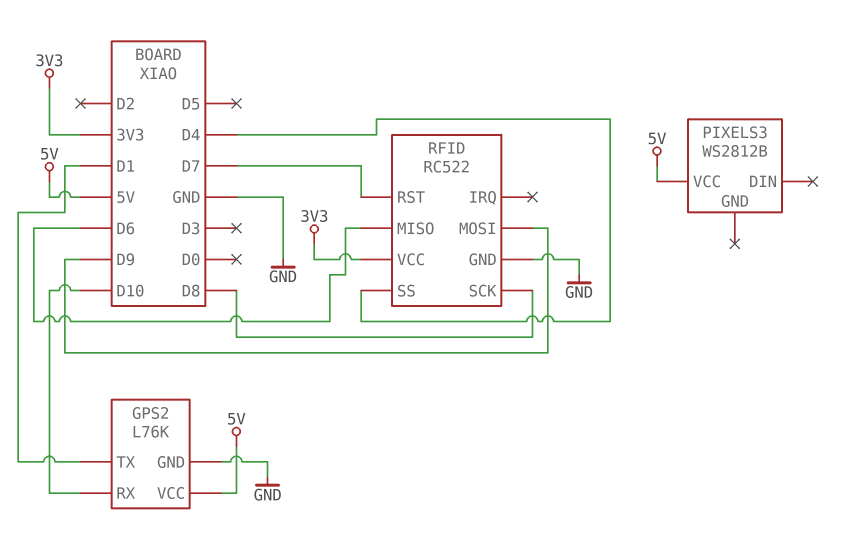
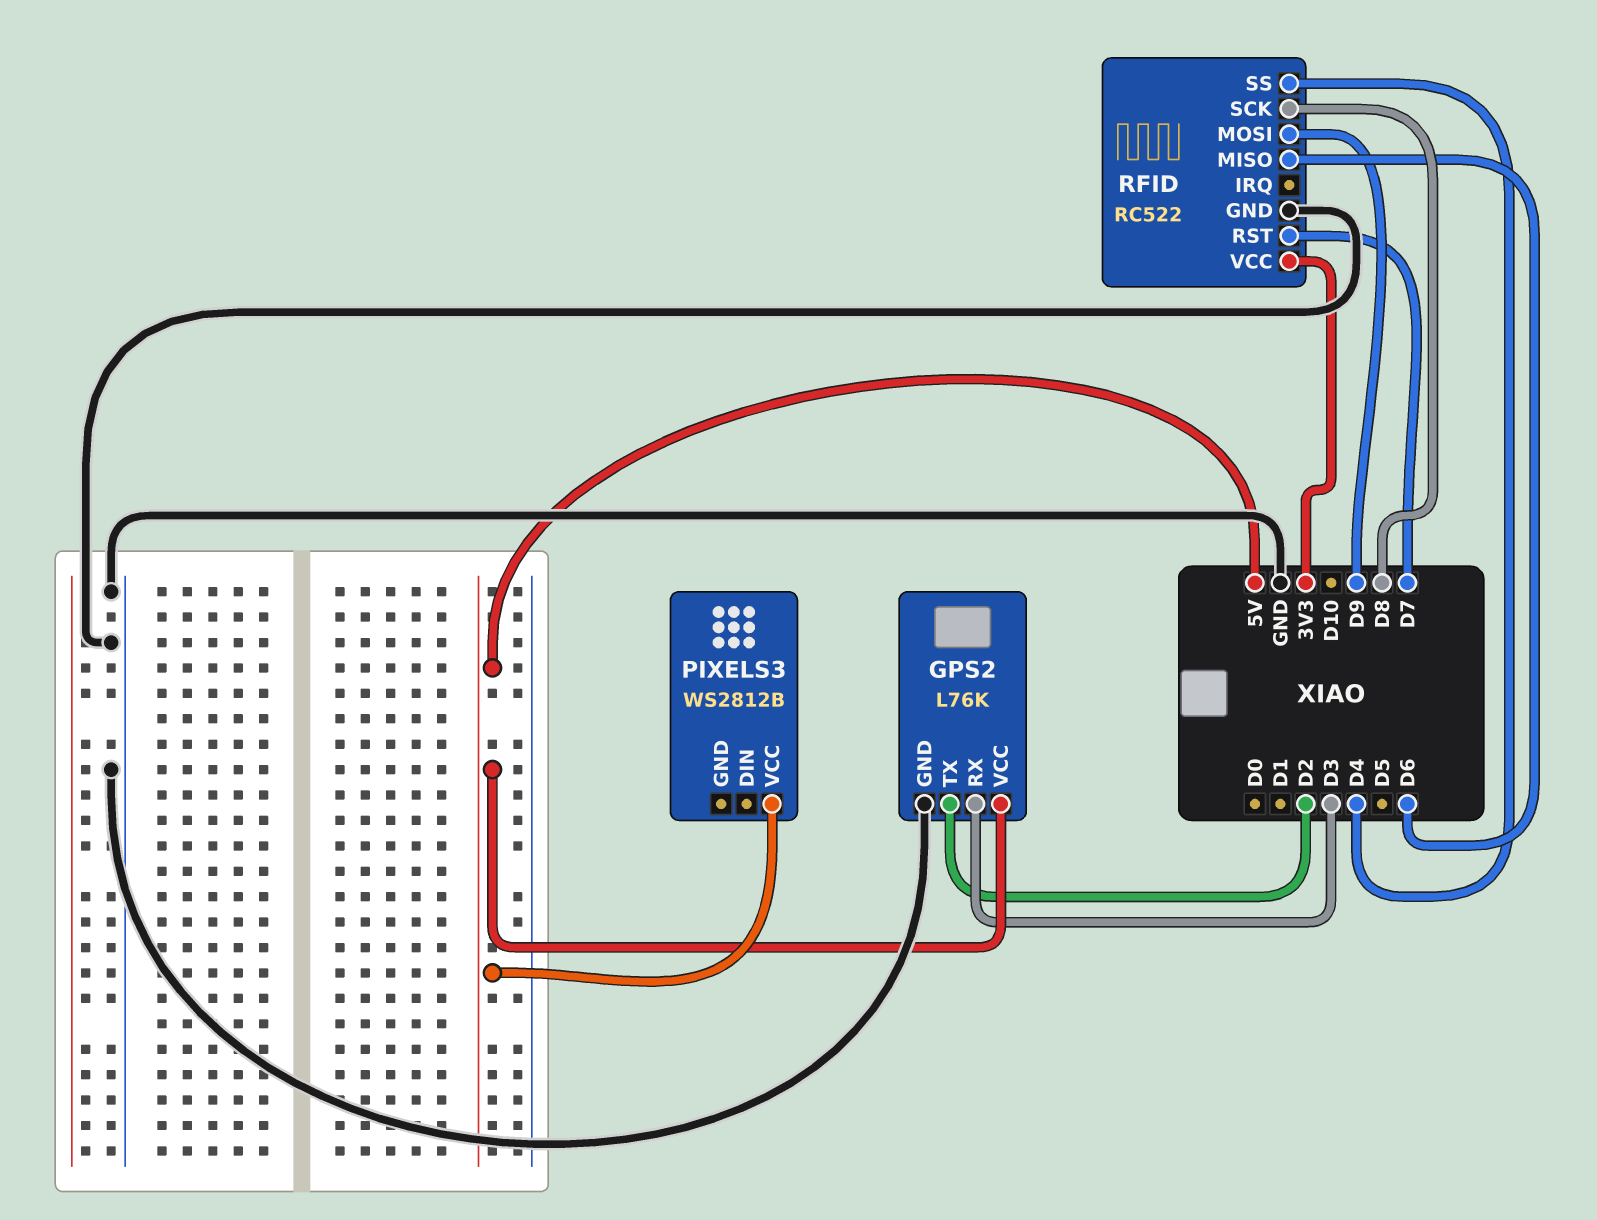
GPS2 pin RX: D10 -> D3
GPS2 pin TX: D1 -> D2

